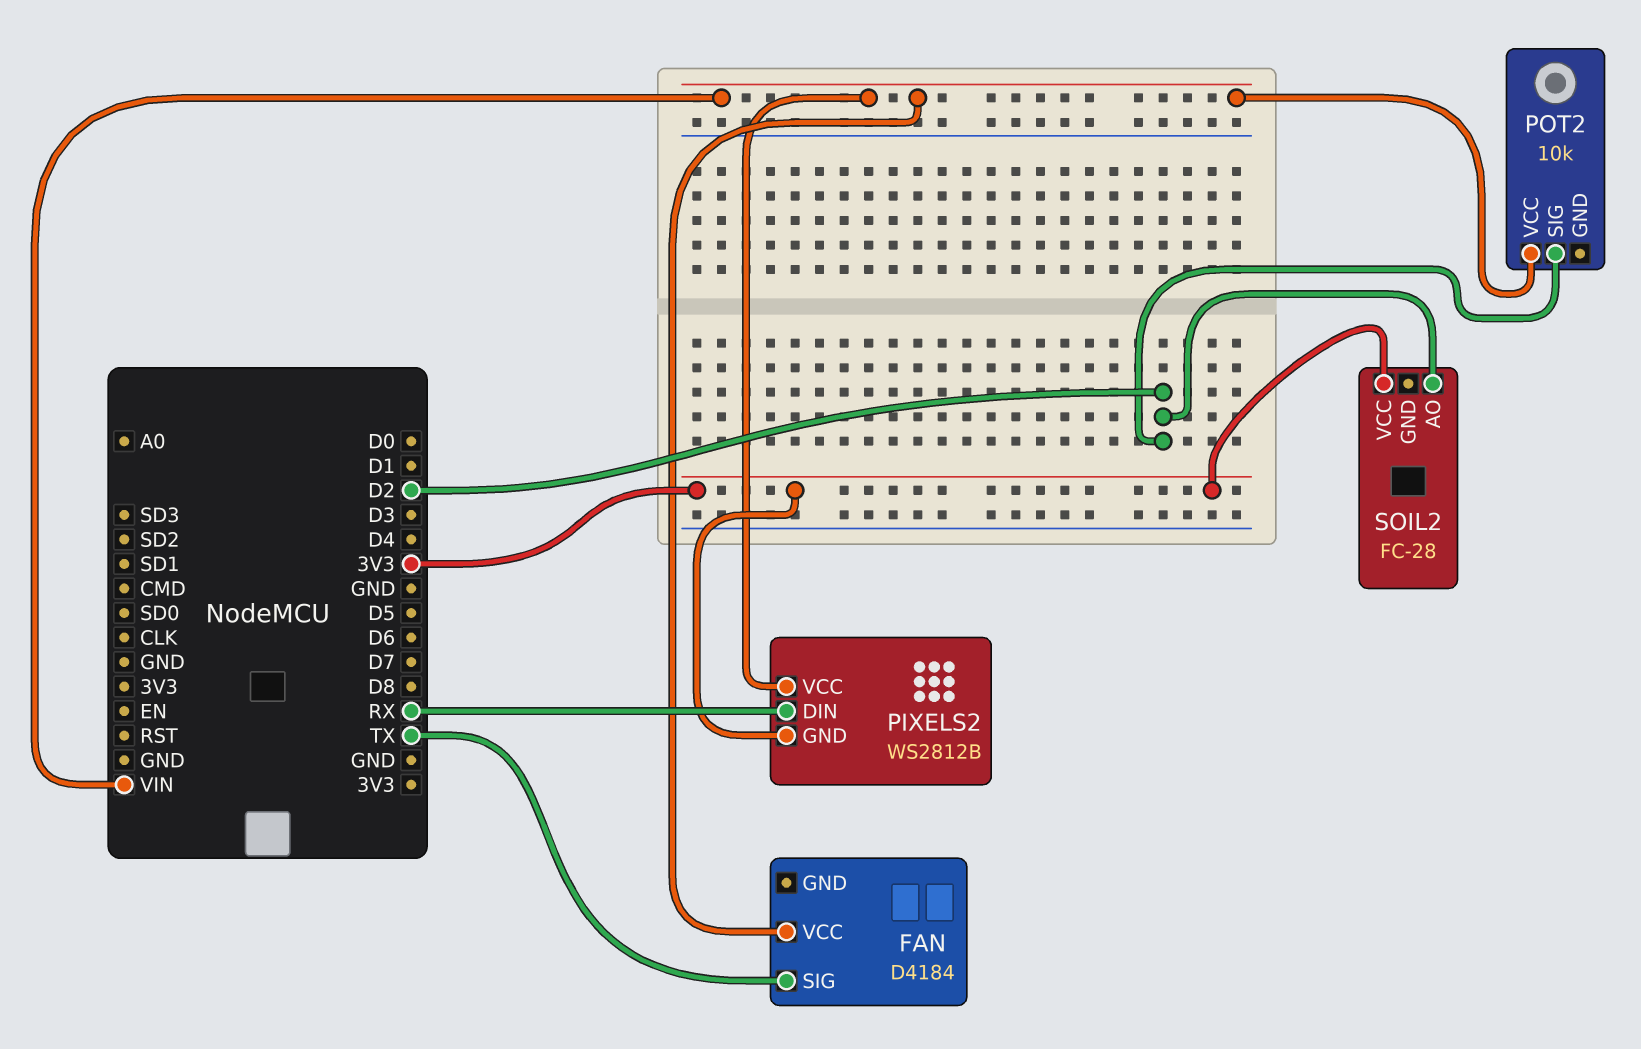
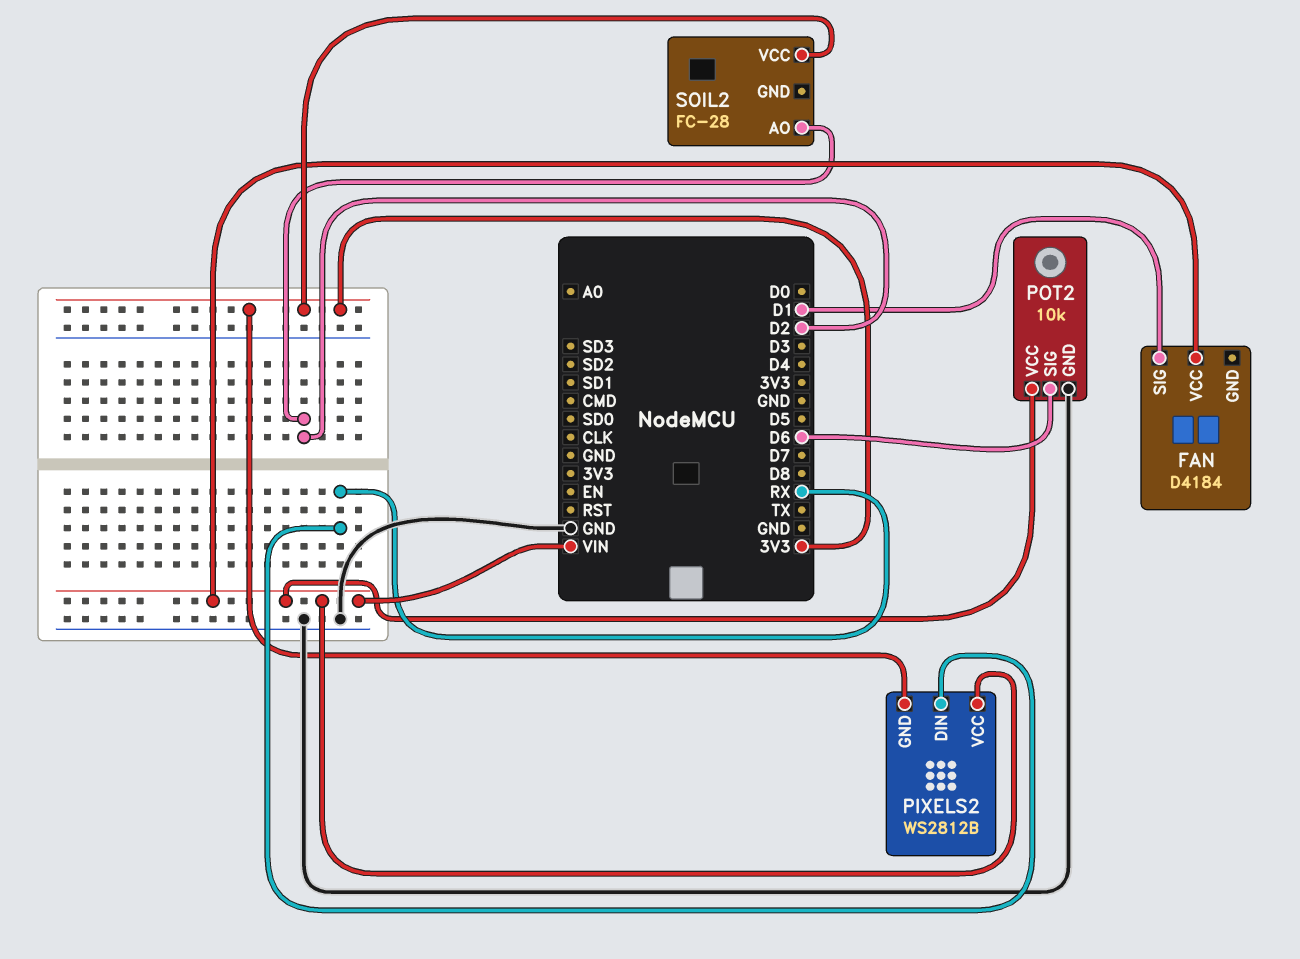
FAN pin SIG: TX -> D1
POT2 pin GND: none -> GND
POT2 pin SIG: D2 -> D6

